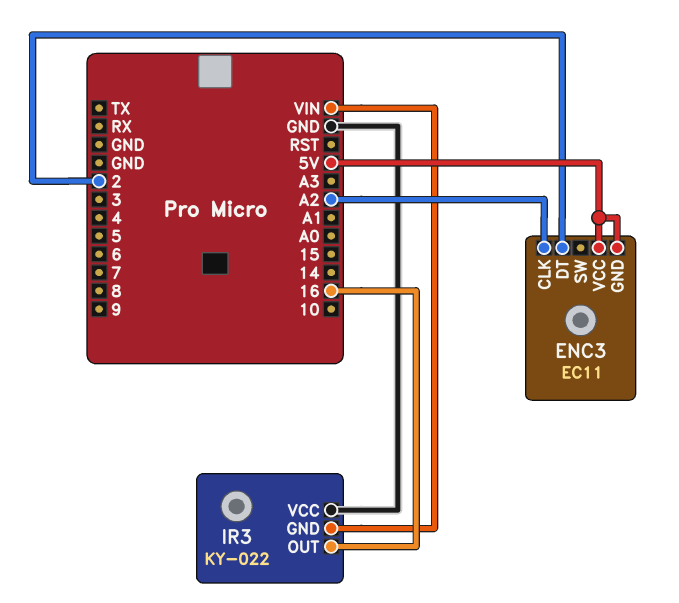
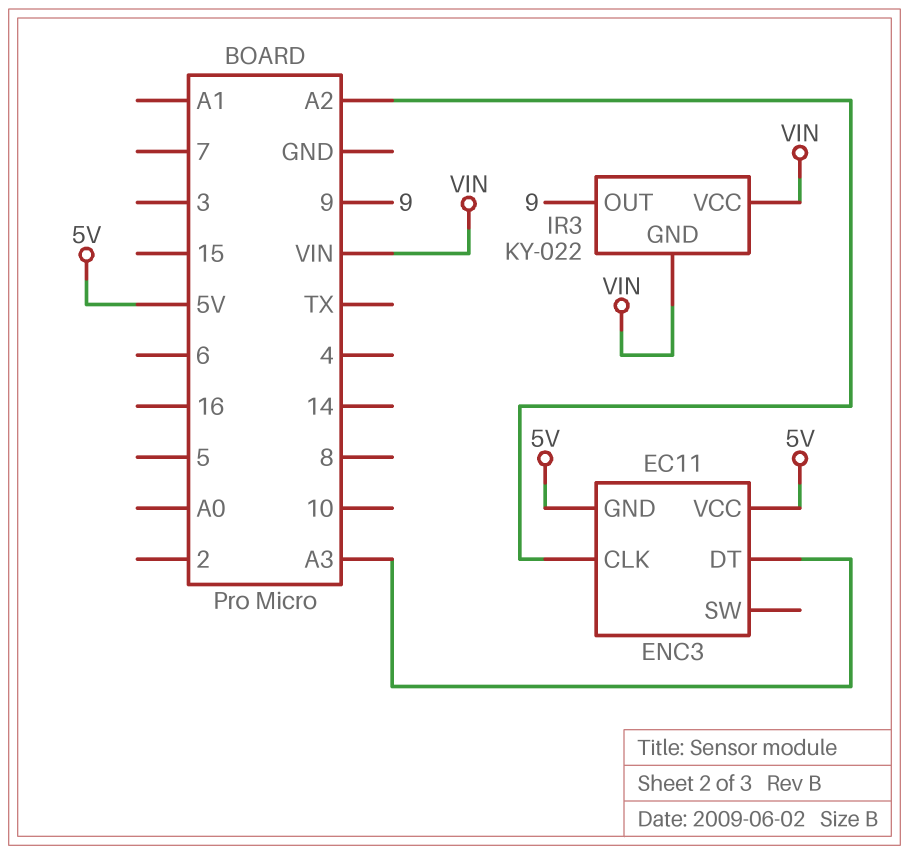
ENC3 pin DT: 2 -> A3
IR3 pin OUT: 16 -> 9
IR3 pin VCC: GND -> VIN

